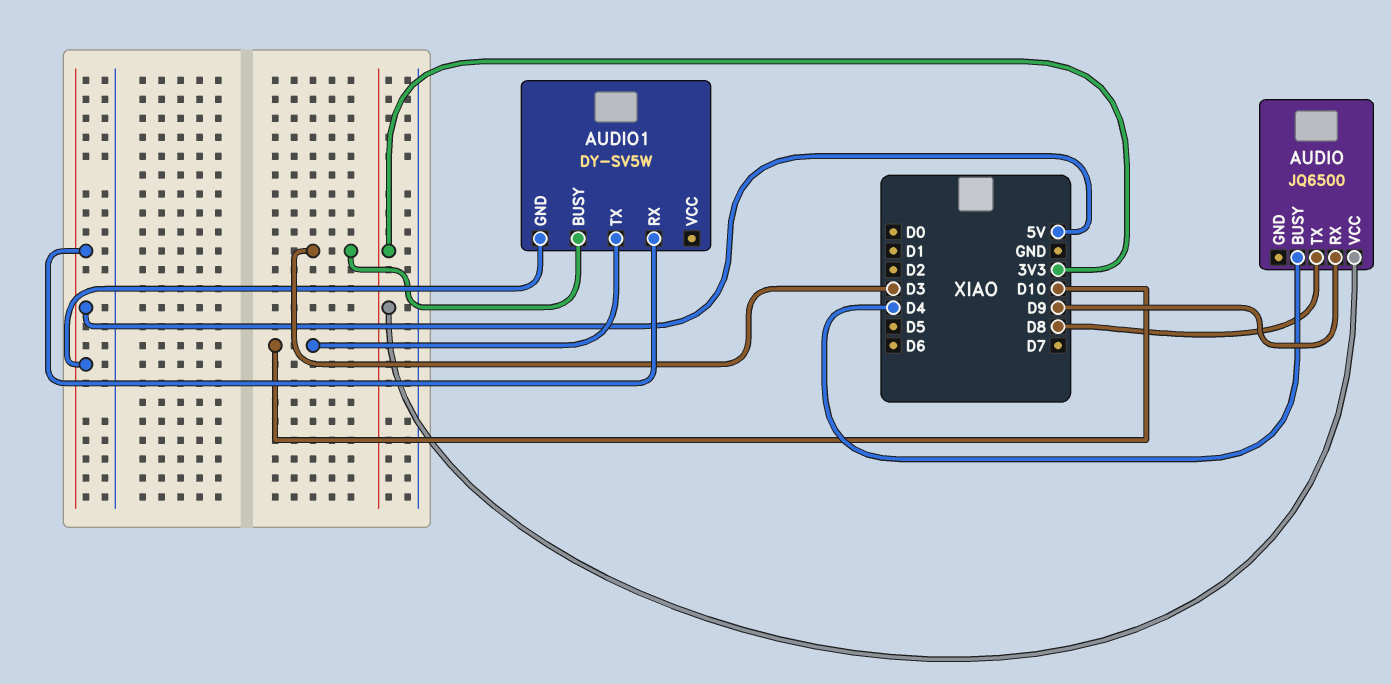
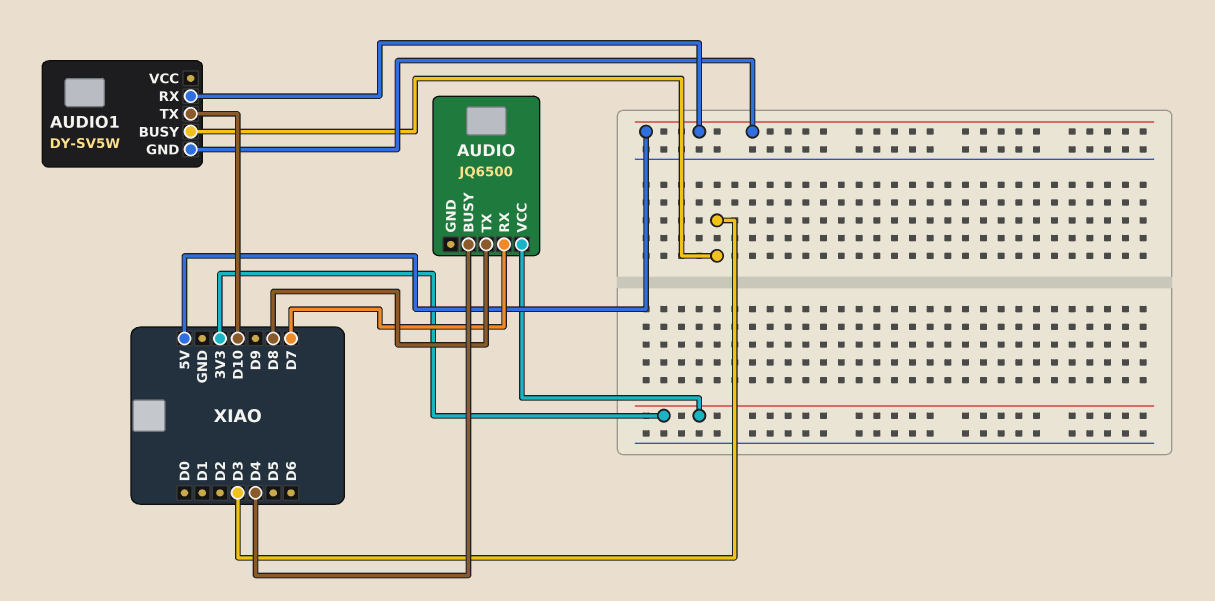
AUDIO pin RX: D9 -> D7

